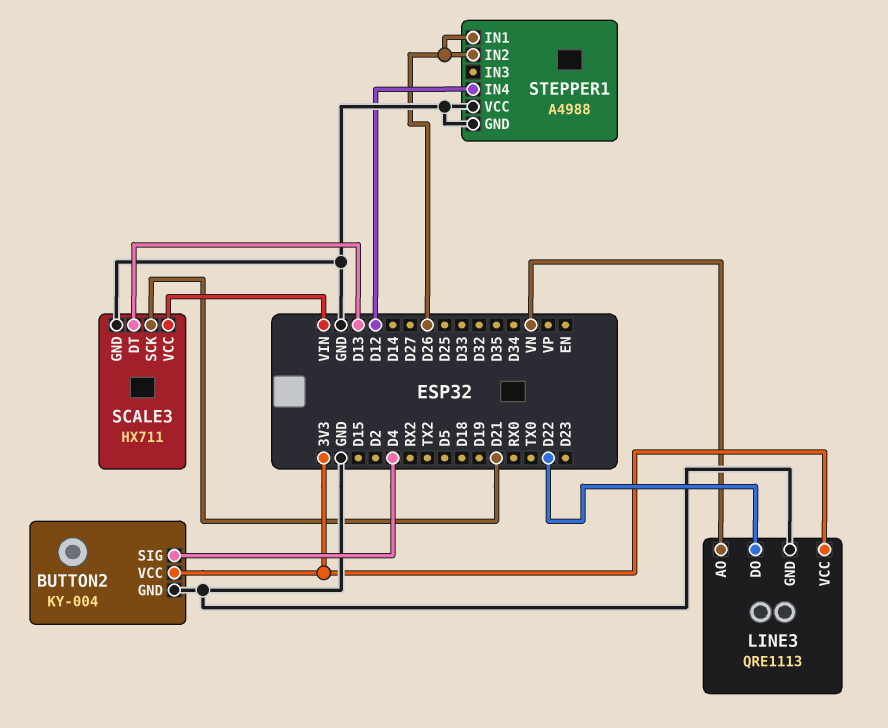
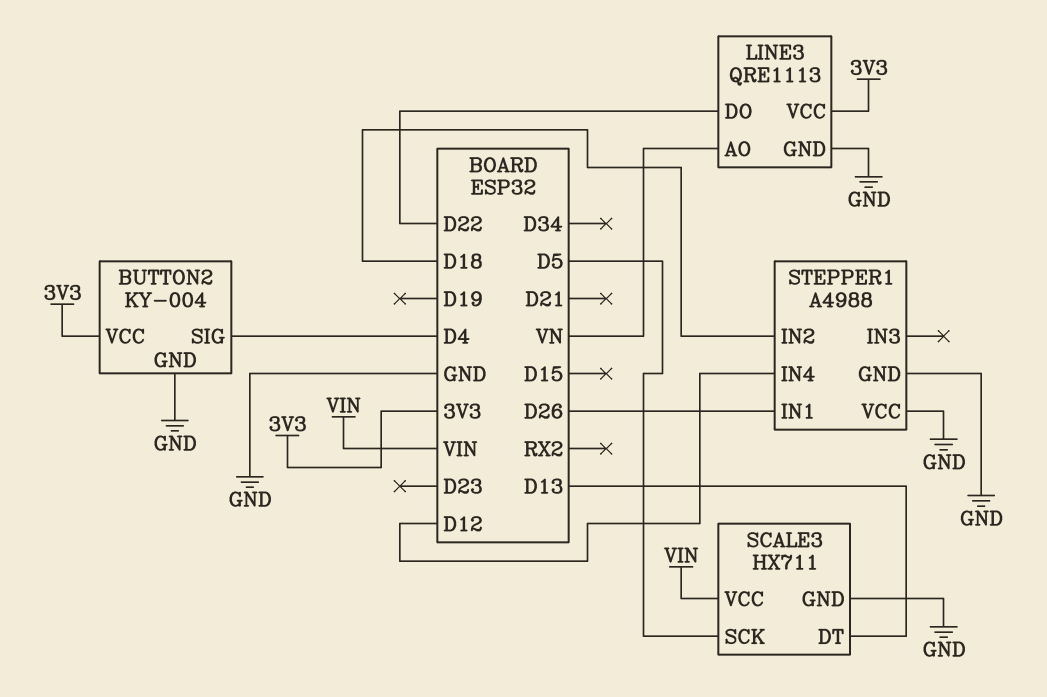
SCALE3 pin SCK: D21 -> D5
STEPPER1 pin IN2: D26 -> D18

